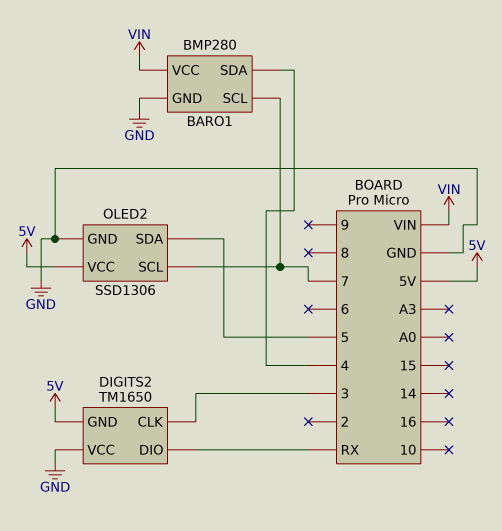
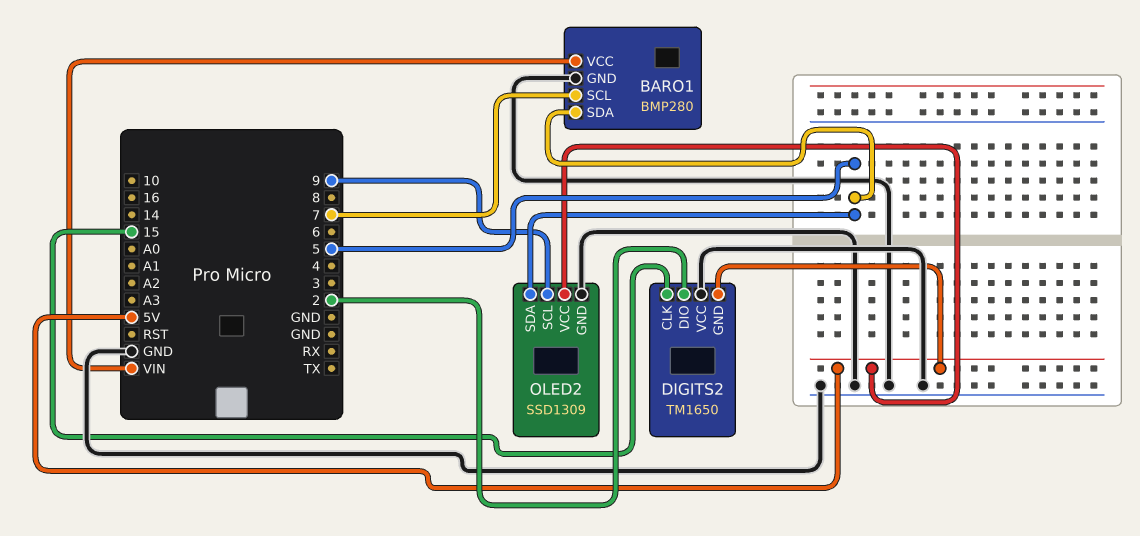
BARO1 pin SDA: 4 -> 5
DIGITS2 pin CLK: 3 -> 15
DIGITS2 pin DIO: RX -> 2
OLED2: SSD1306 -> SSD1309
OLED2 pin SCL: 7 -> 9

